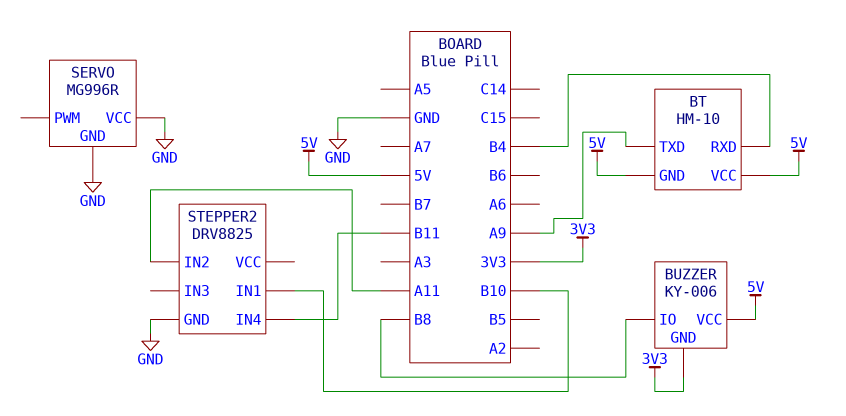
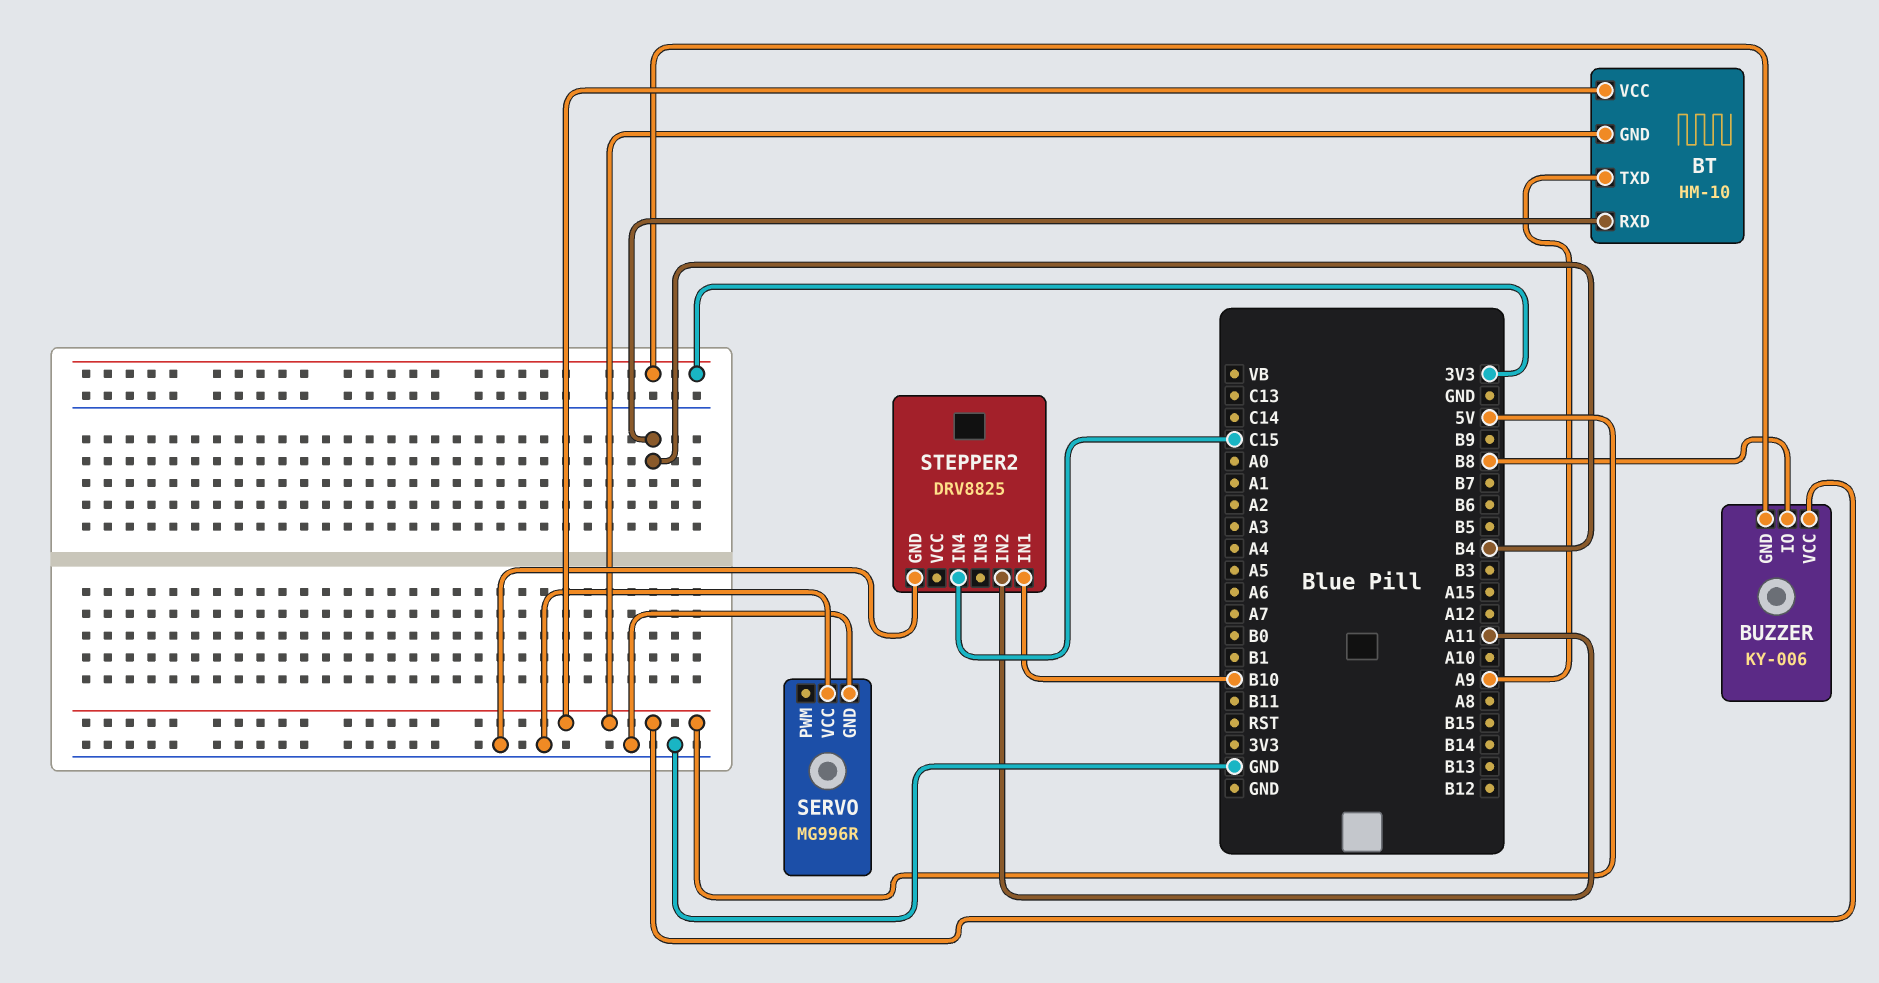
STEPPER2 pin IN4: B11 -> C15

